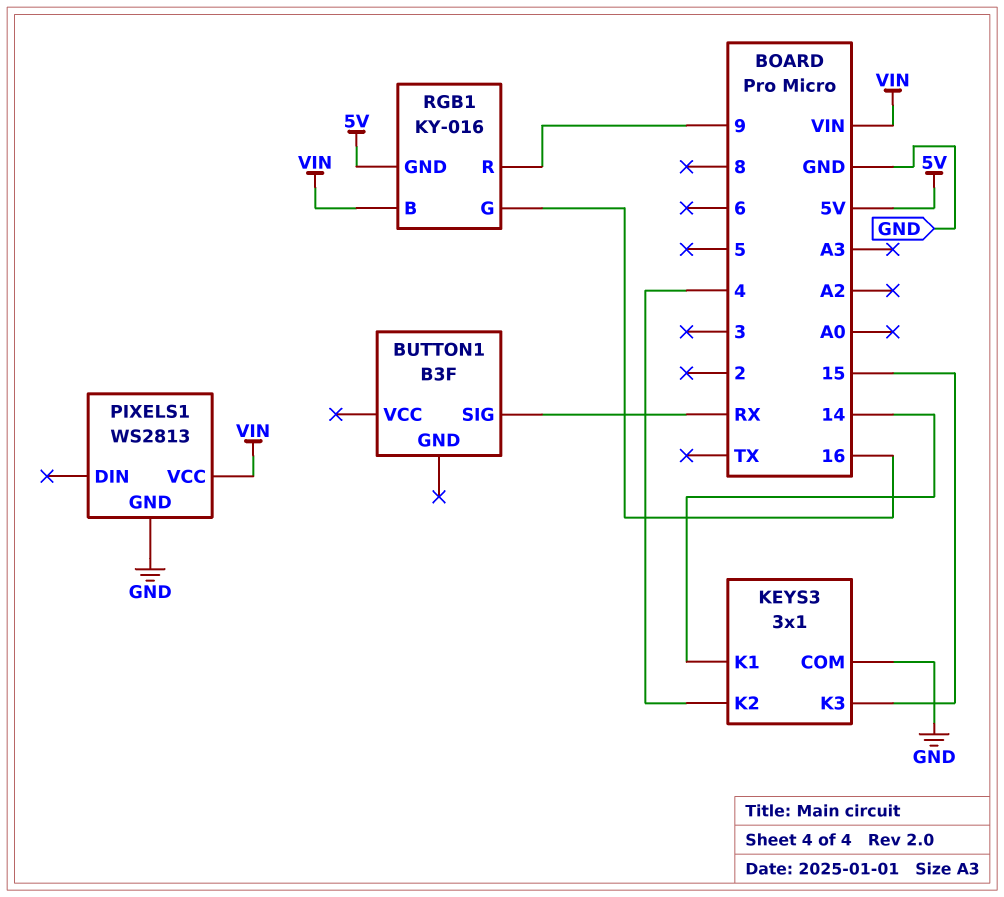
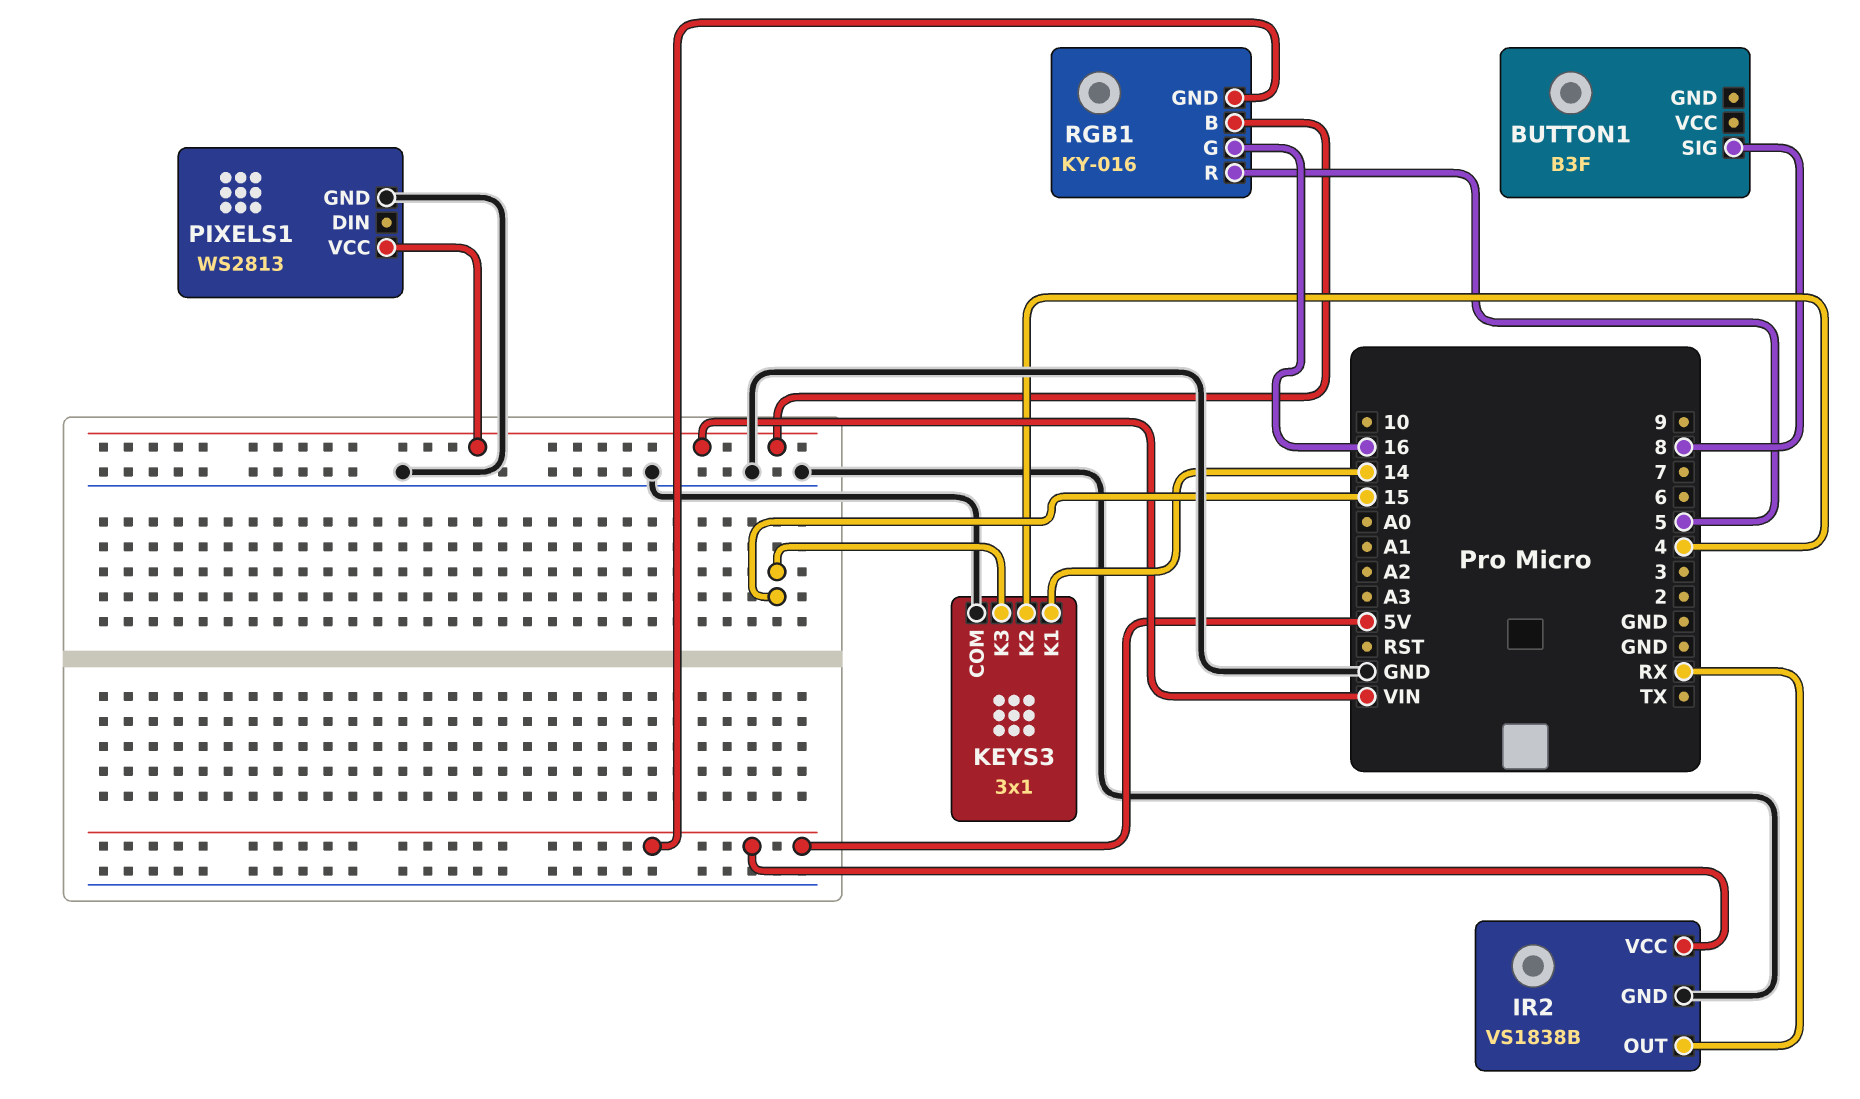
BUTTON1 pin SIG: RX -> 8
IR2: none -> VS1838B
IR2 pin GND: none -> GND
IR2 pin OUT: none -> RX
IR2 pin VCC: none -> 5V
RGB1 pin R: 9 -> 5

